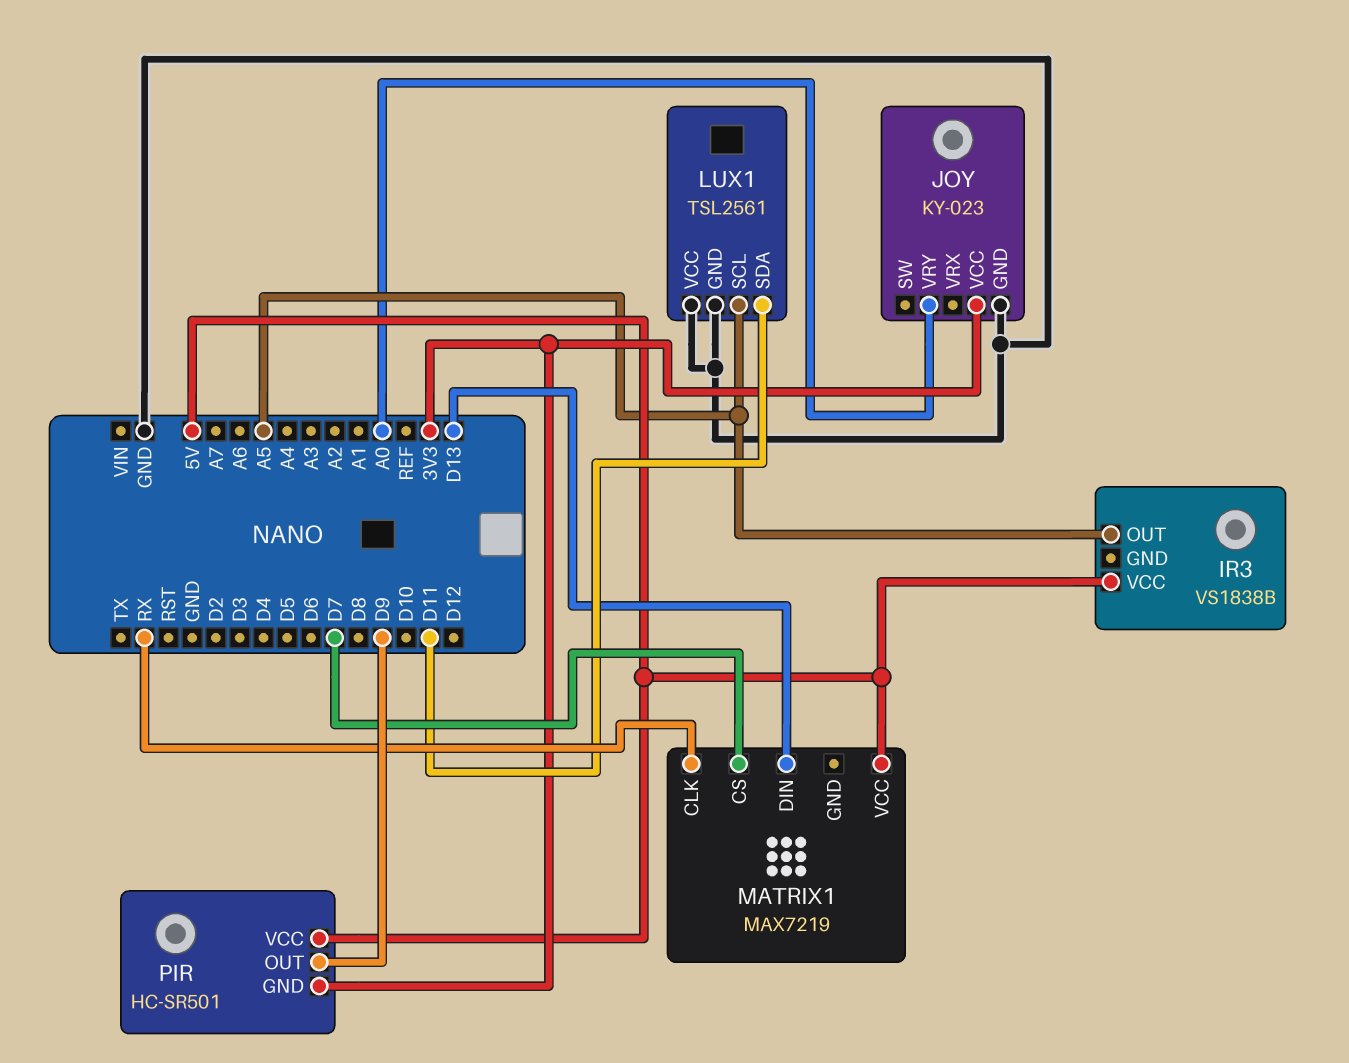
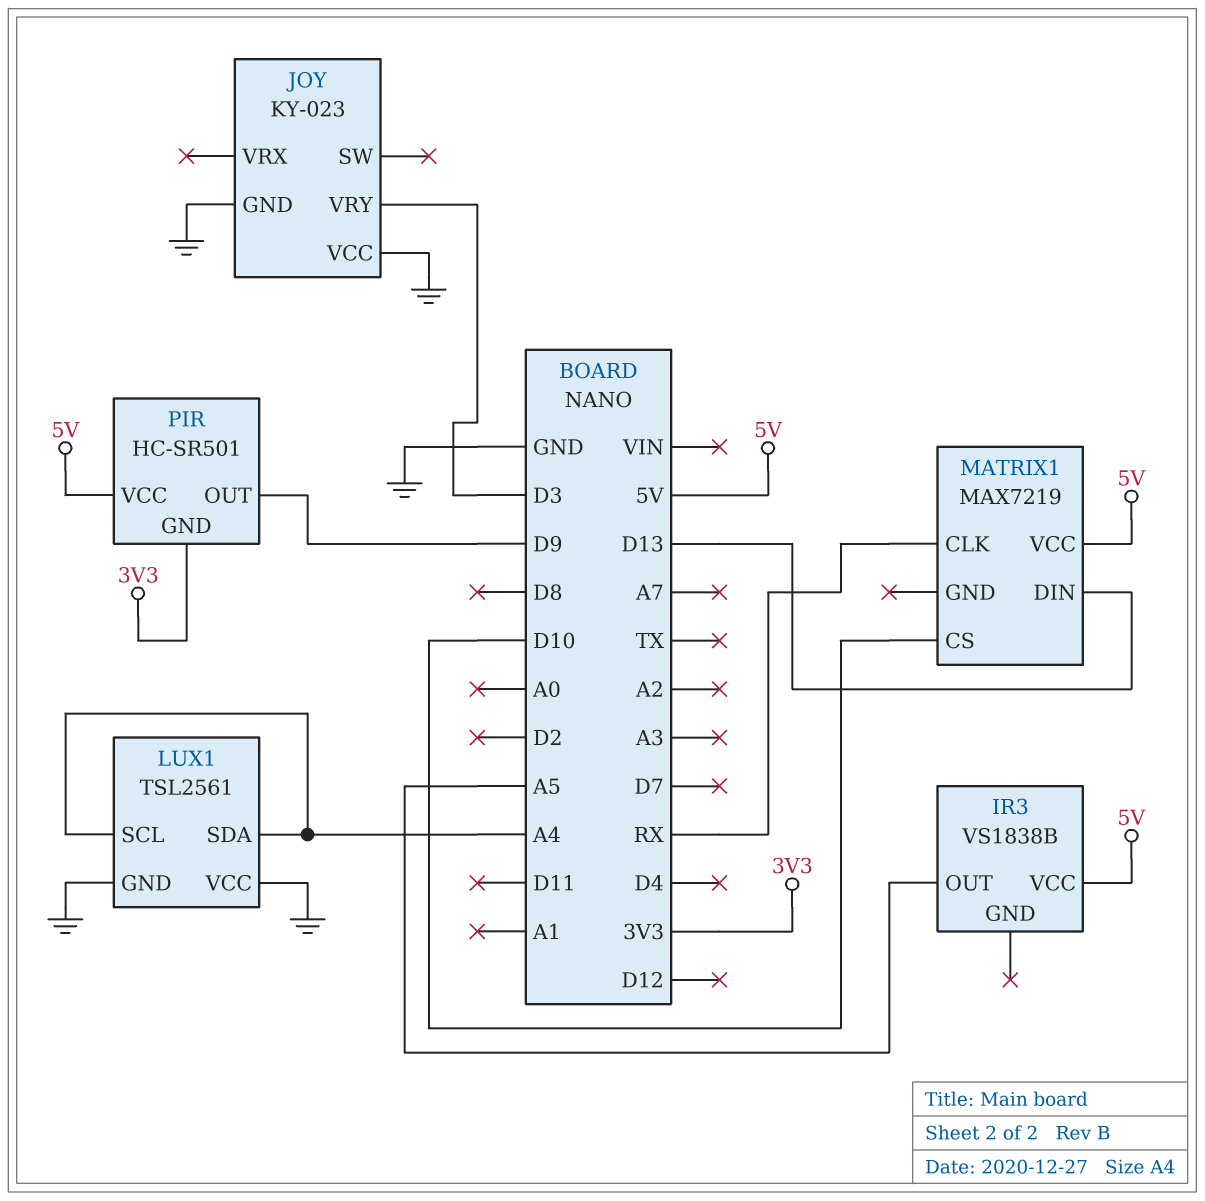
JOY pin VCC: 3V3 -> GND
JOY pin VRY: A0 -> D3
LUX1 pin SCL: A5 -> A4
LUX1 pin SDA: D11 -> A4
MATRIX1 pin CS: D7 -> D10

